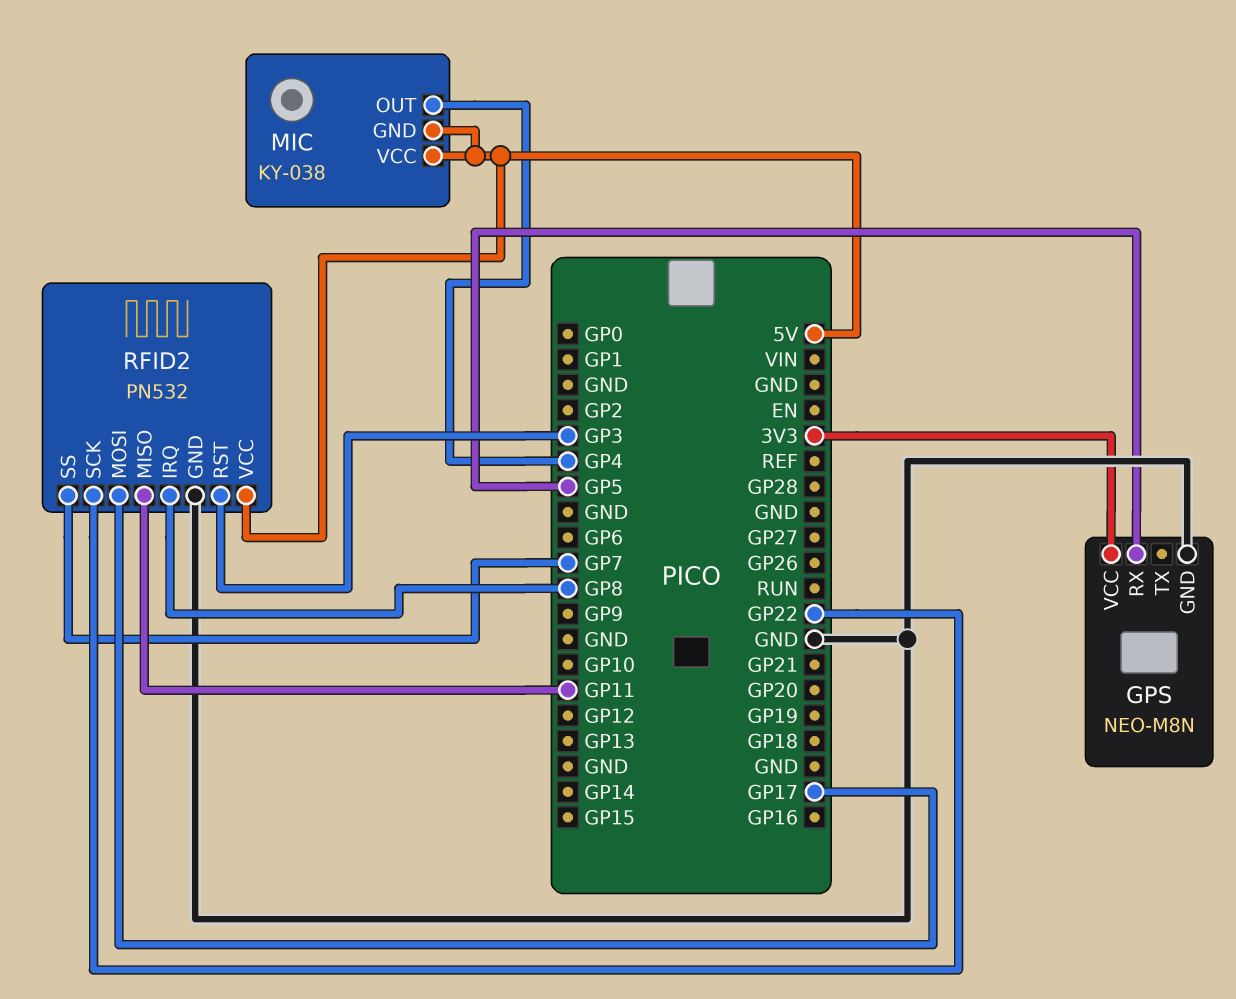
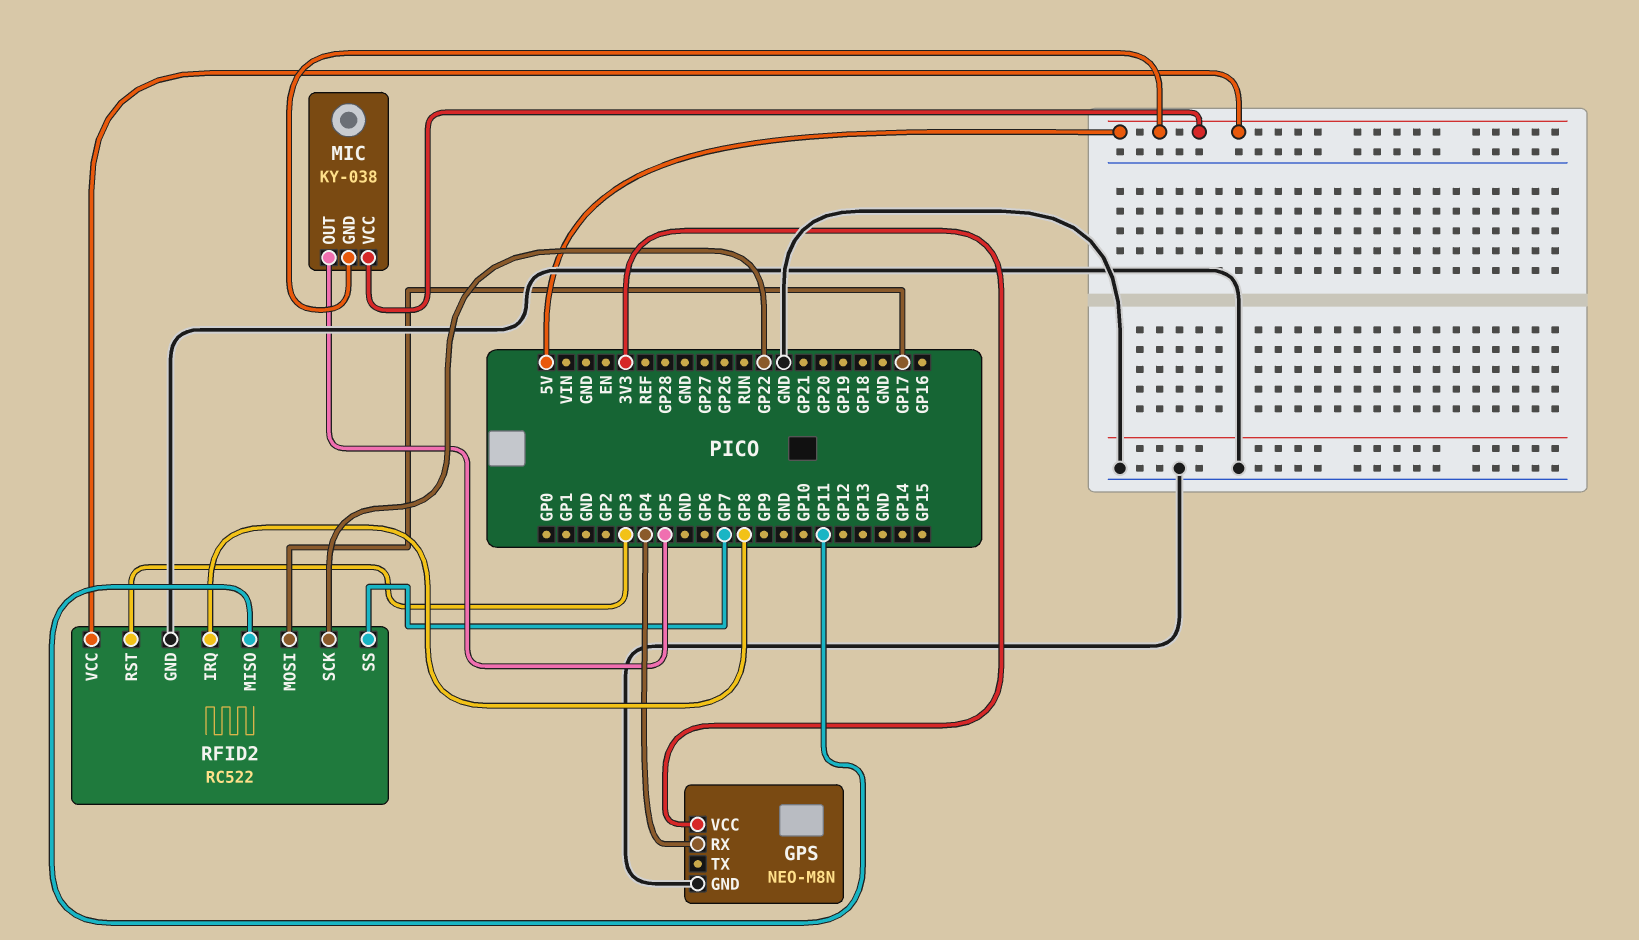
GPS pin RX: GP5 -> GP4
MIC pin OUT: GP4 -> GP5
RFID2: PN532 -> RC522

